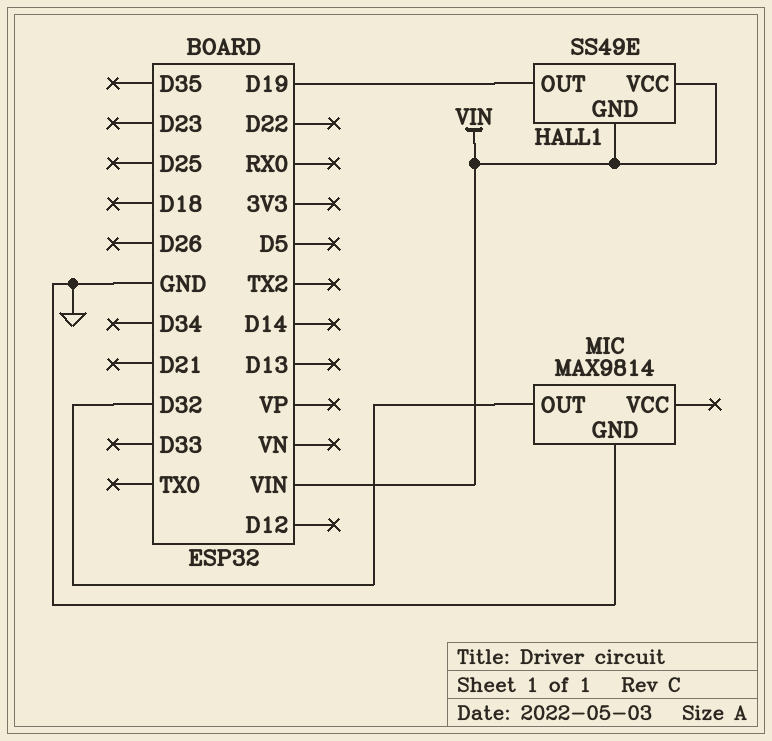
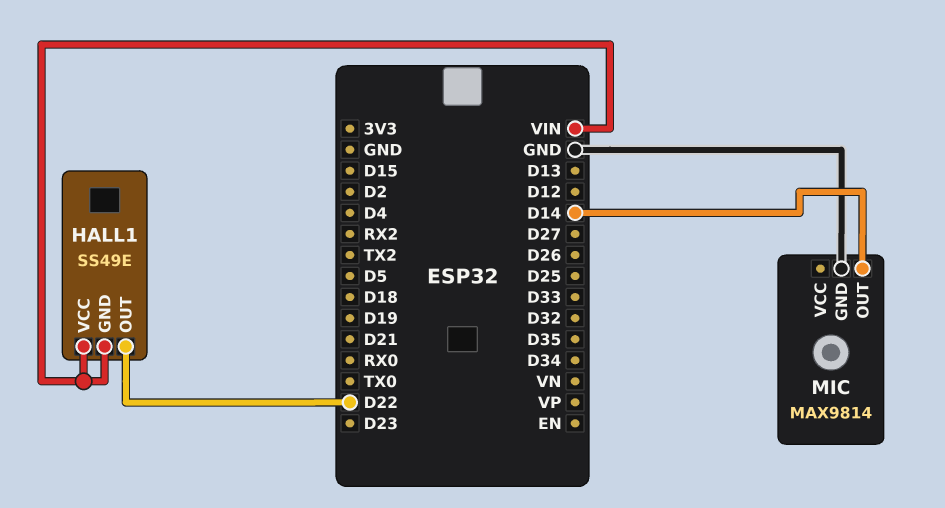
HALL1 pin OUT: D19 -> D22
MIC pin OUT: D32 -> D14

